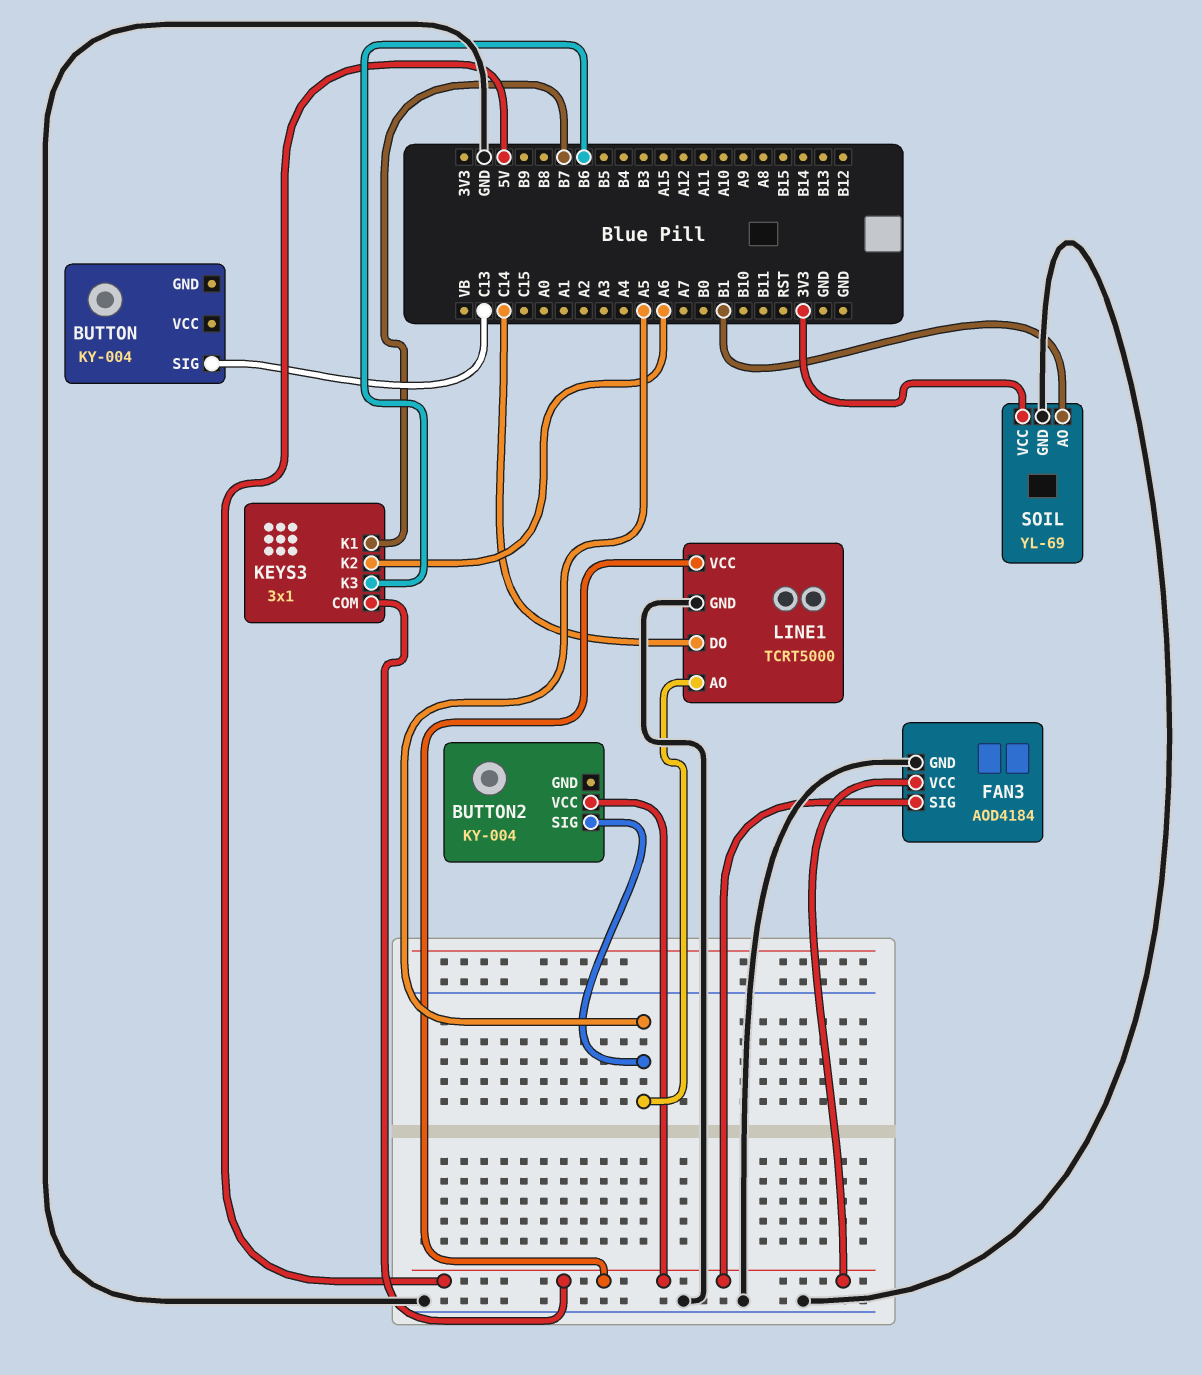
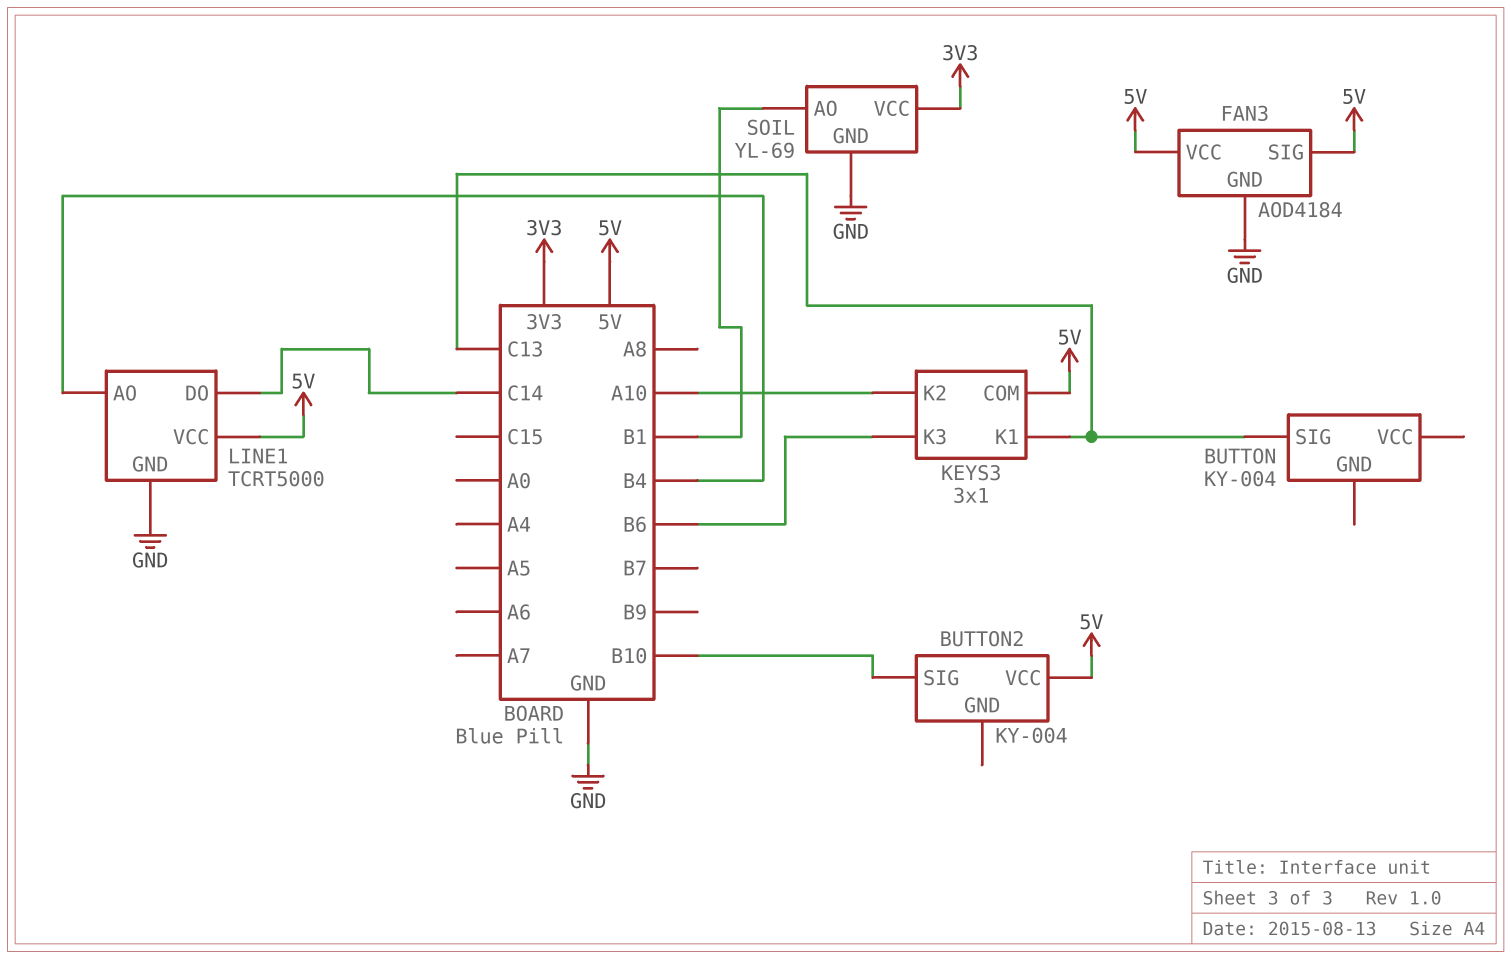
BUTTON2 pin SIG: A5 -> B10
KEYS3 pin K1: B7 -> C13
KEYS3 pin K2: A6 -> A10
LINE1 pin AO: A5 -> B4

